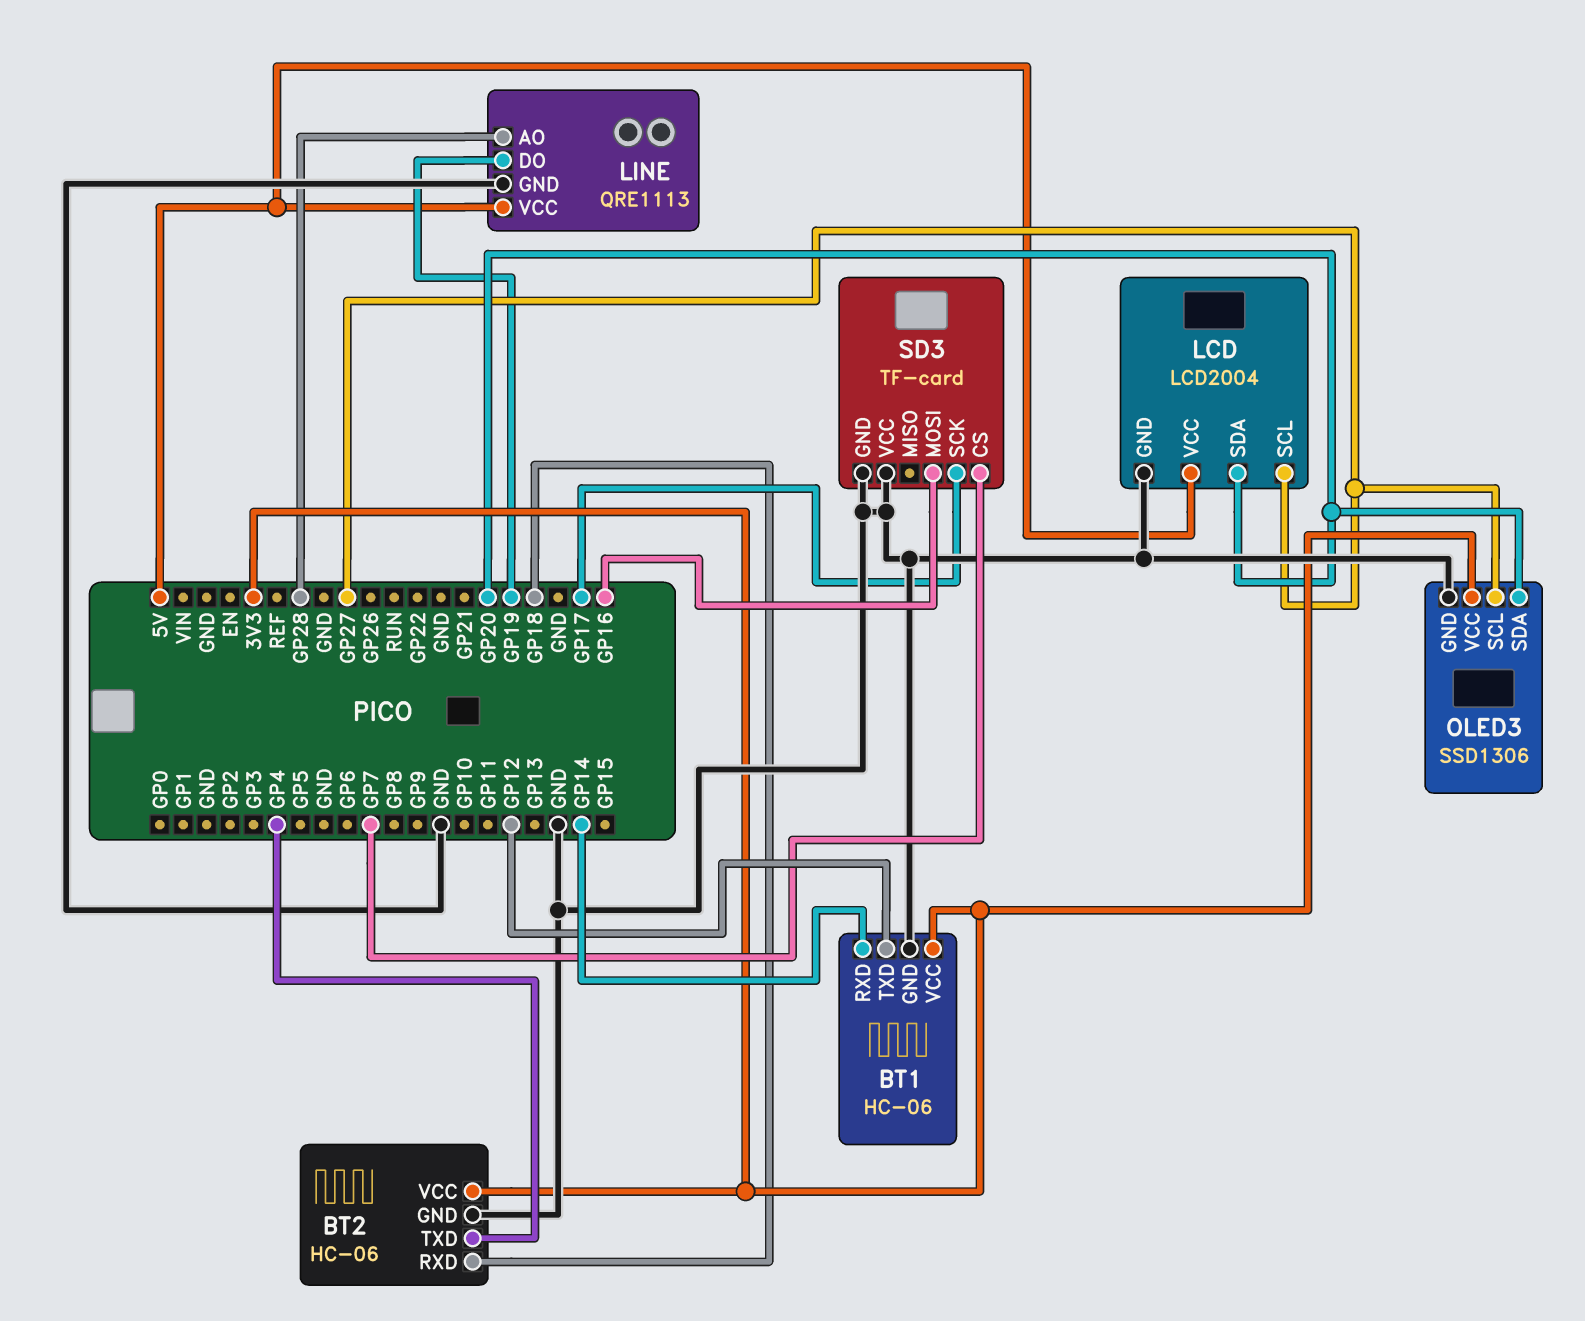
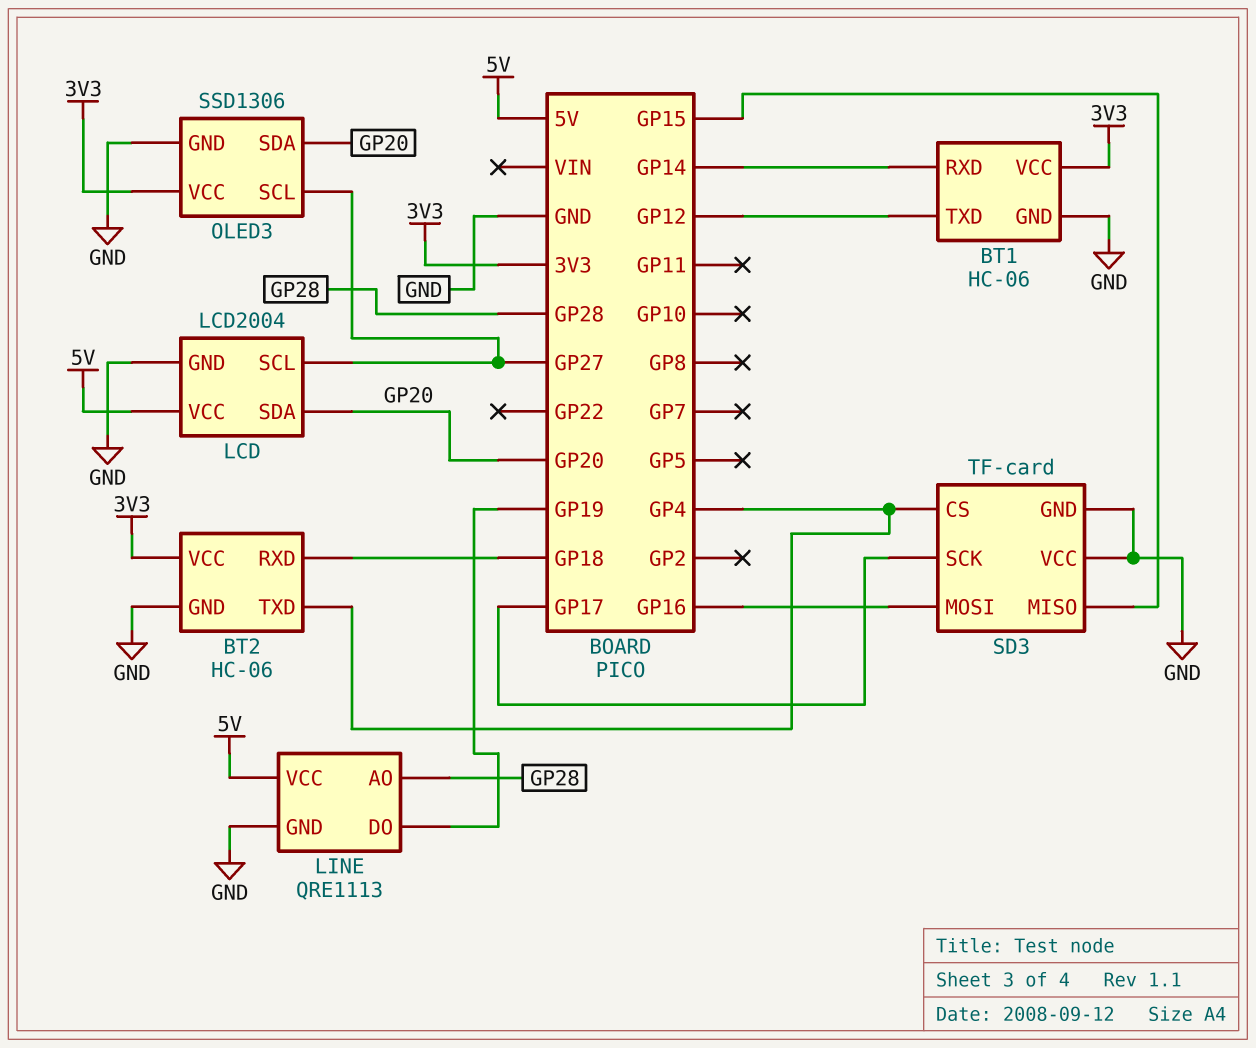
SD3 pin CS: GP7 -> GP4
SD3 pin MISO: none -> GP15

